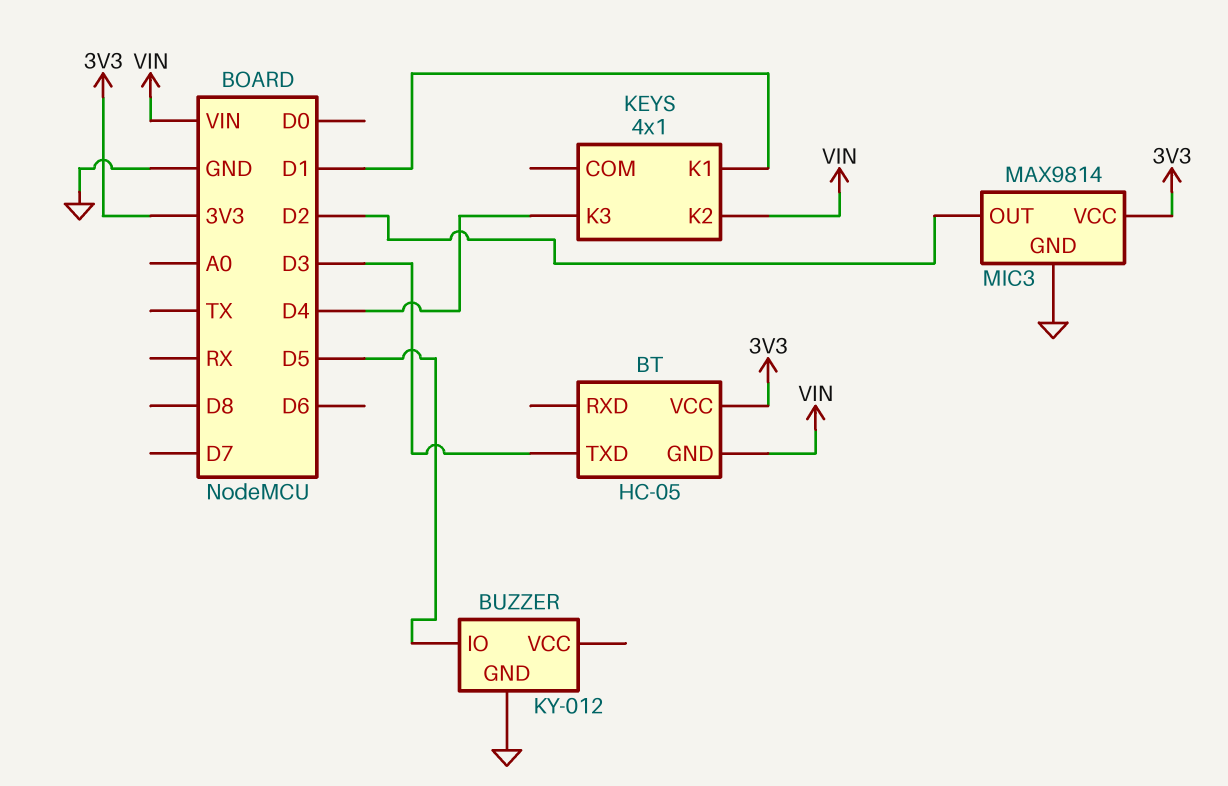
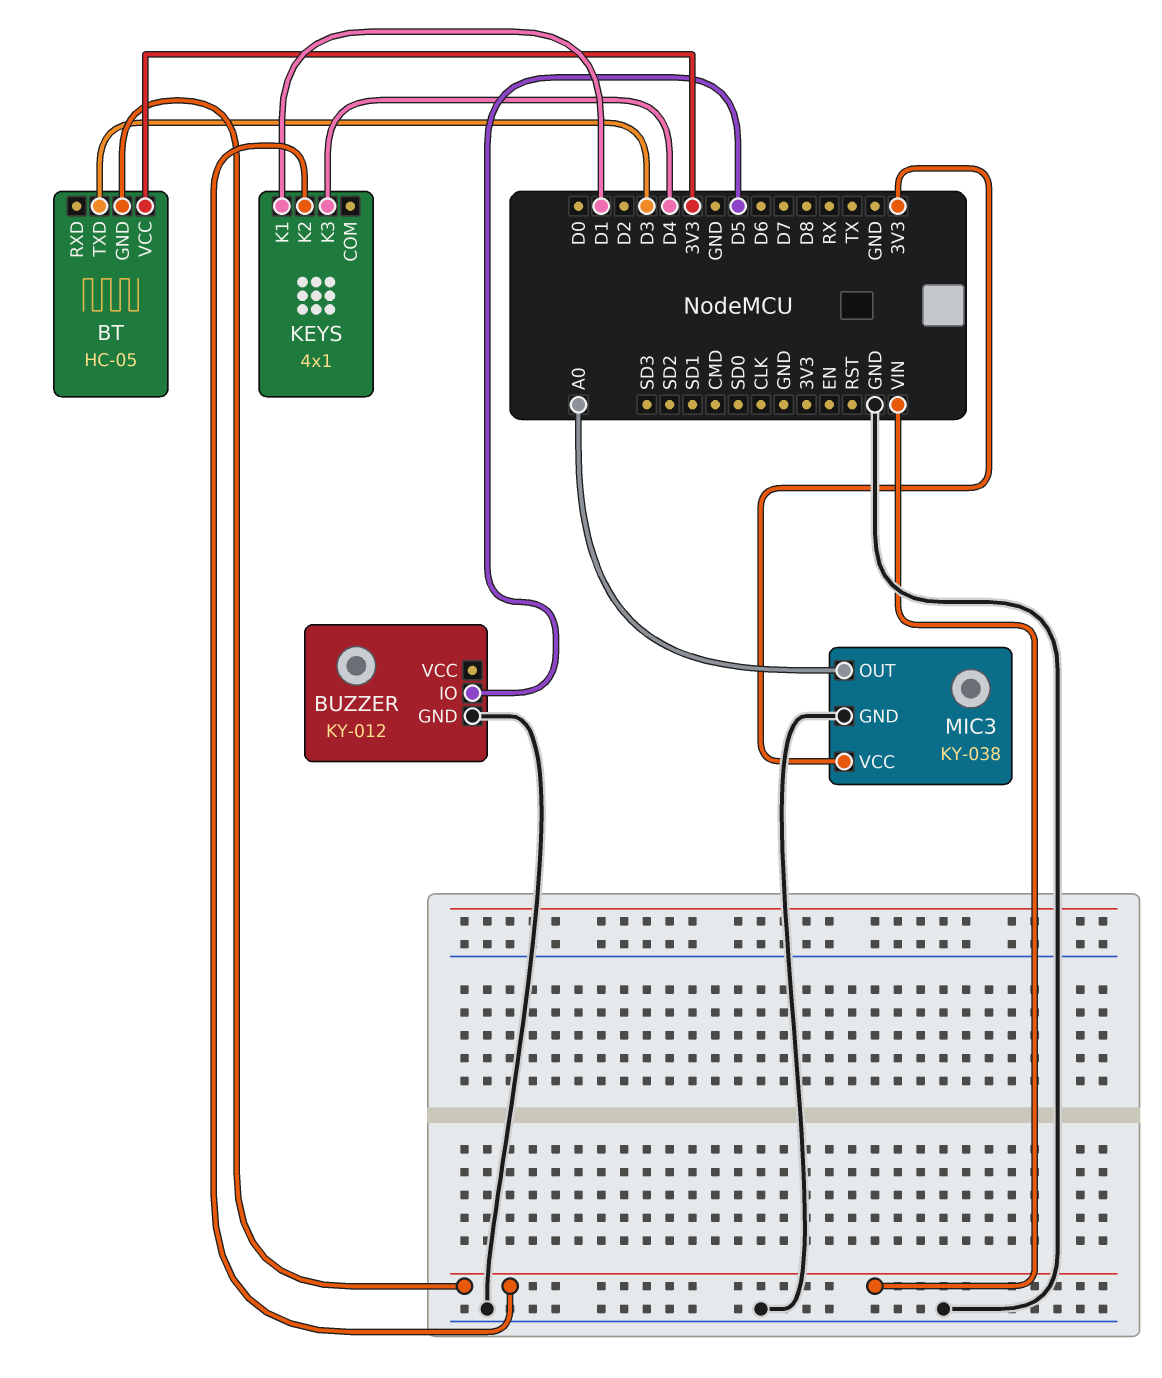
MIC3: MAX9814 -> KY-038
MIC3 pin OUT: D2 -> A0

